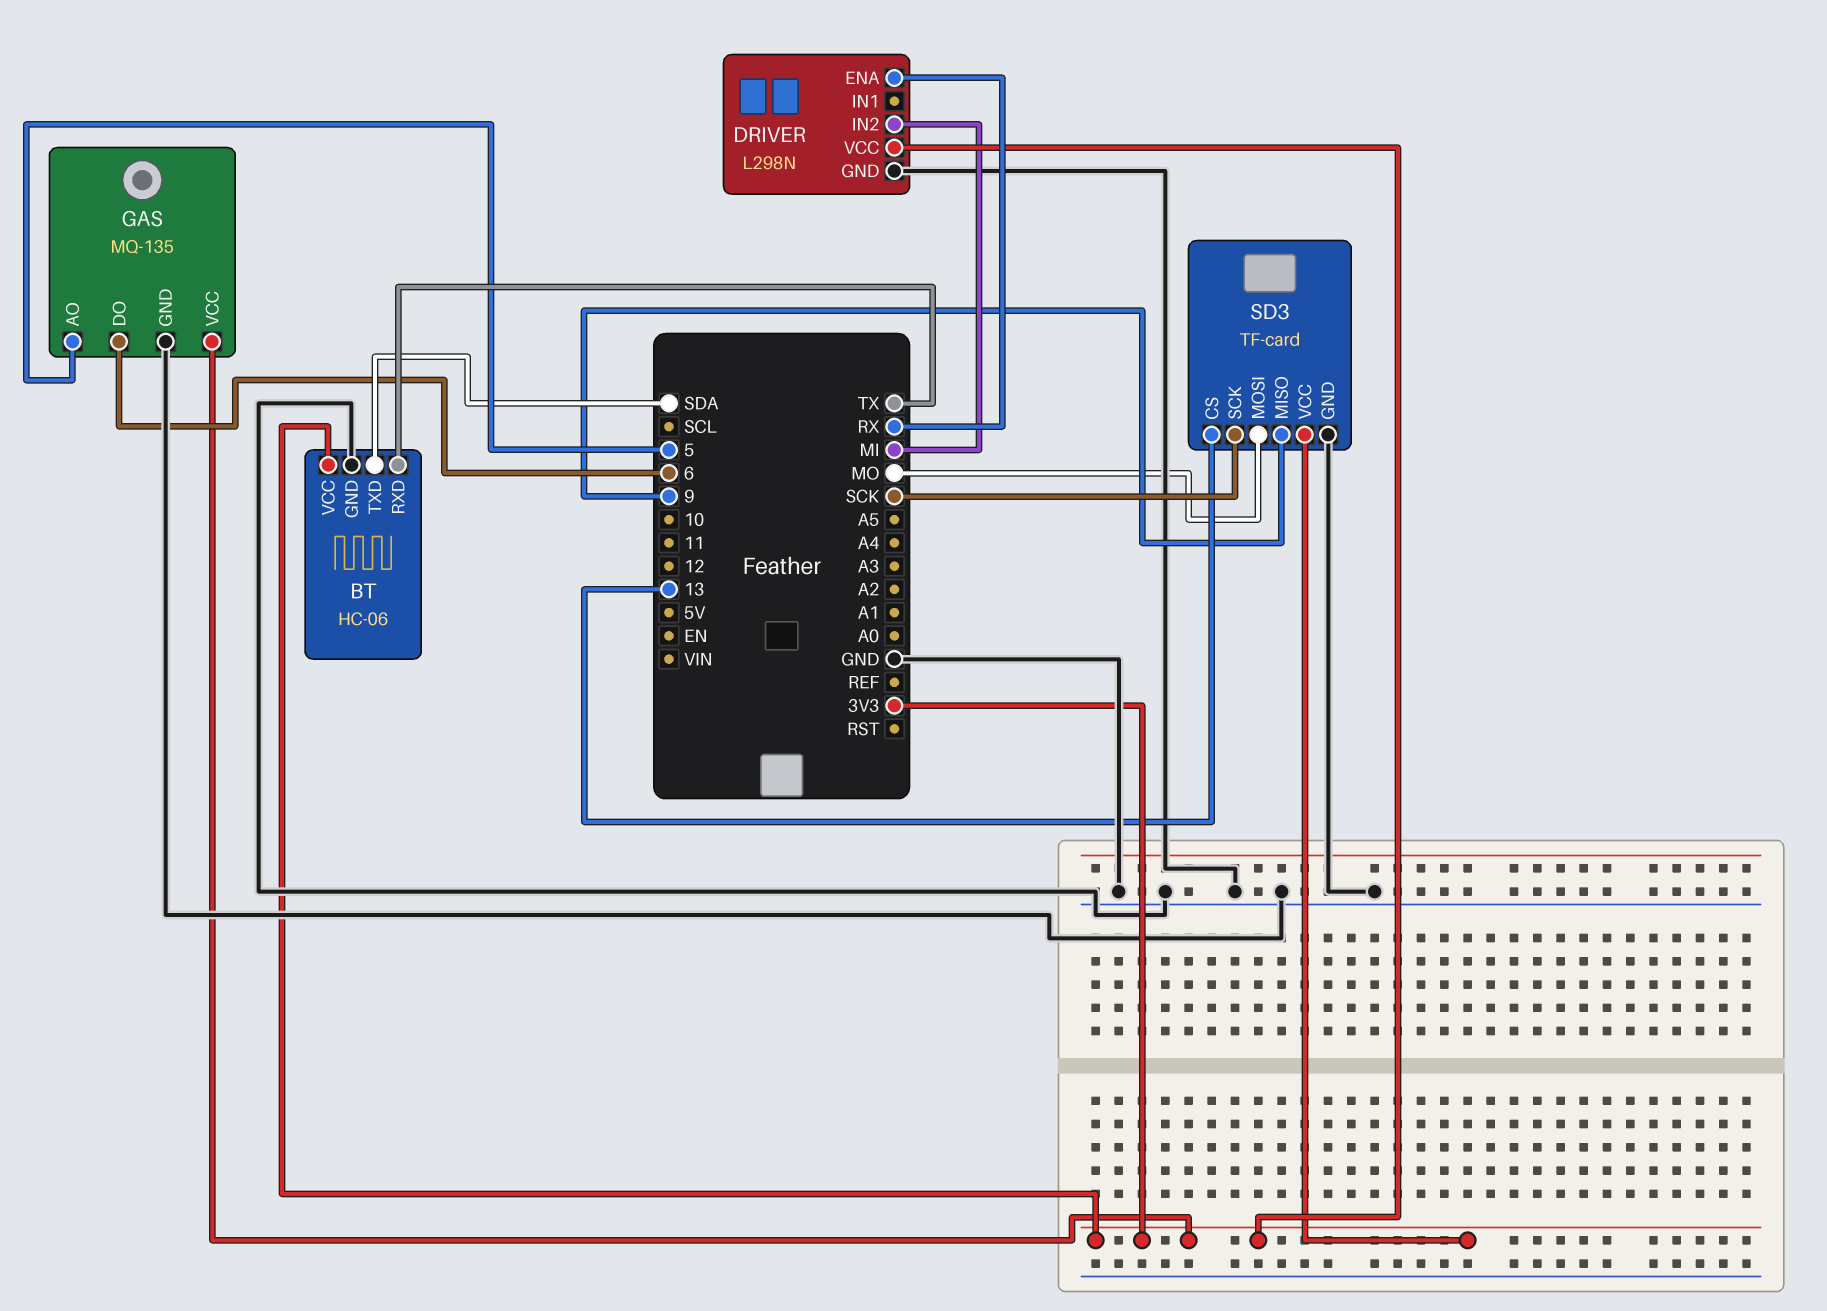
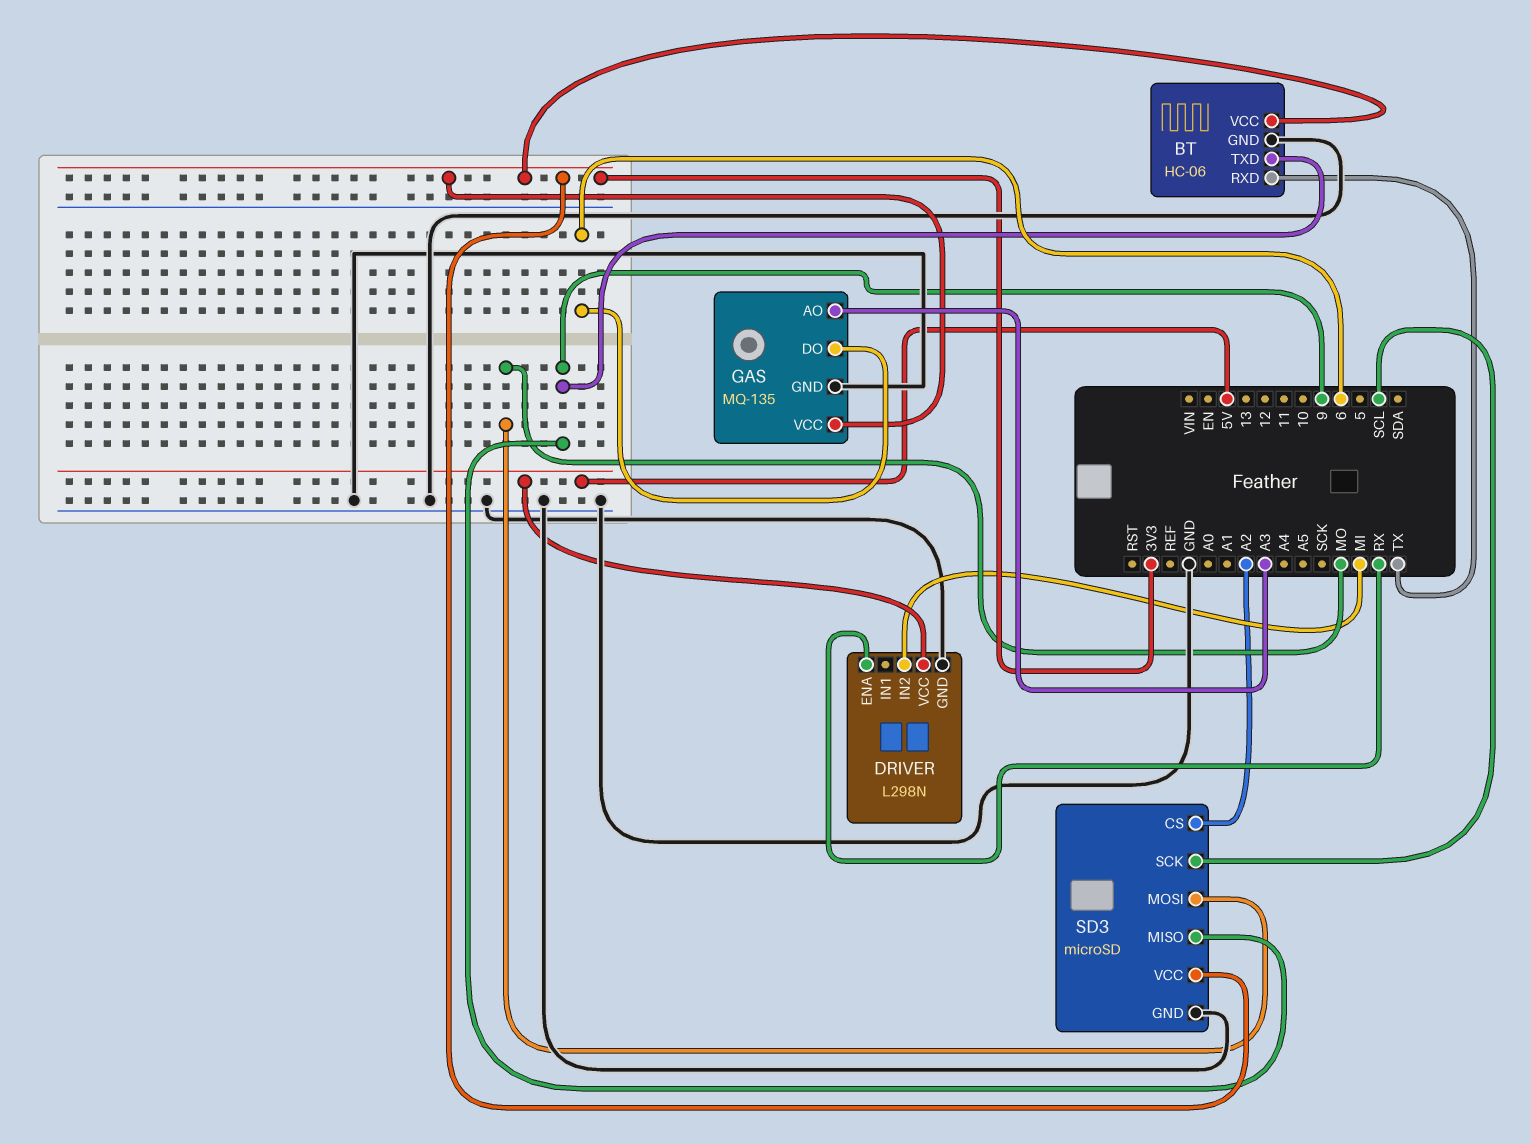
BT pin TXD: SDA -> 9
DRIVER pin VCC: 3V3 -> 5V
GAS pin AO: 5 -> A3
SD3: TF-card -> microSD
SD3 pin CS: 13 -> A2
SD3 pin SCK: SCK -> SCL

